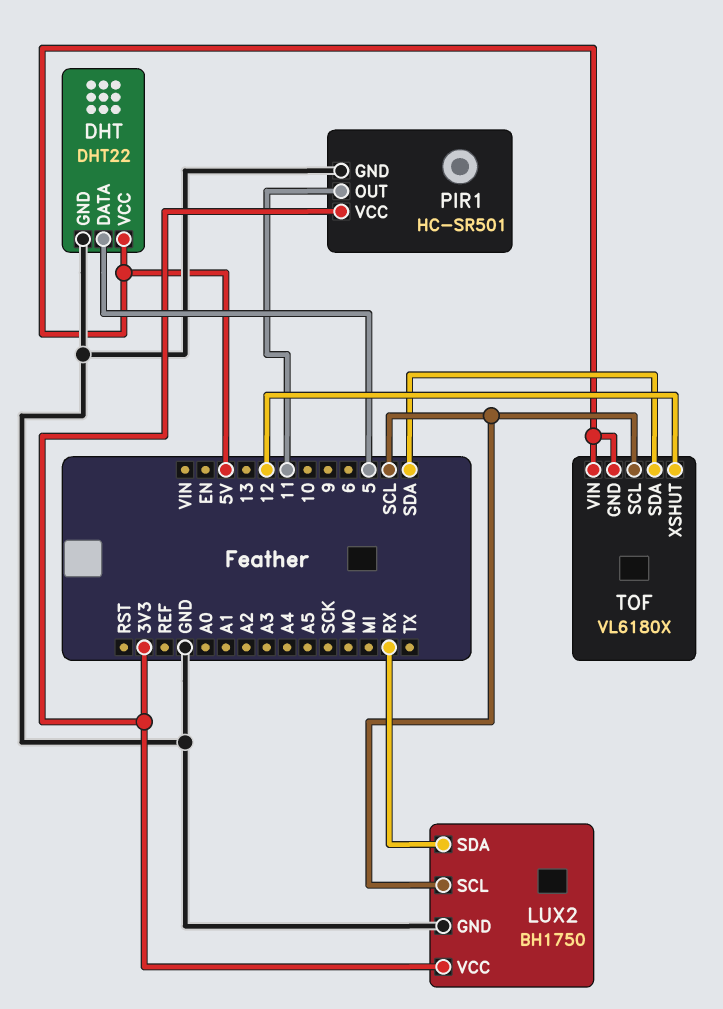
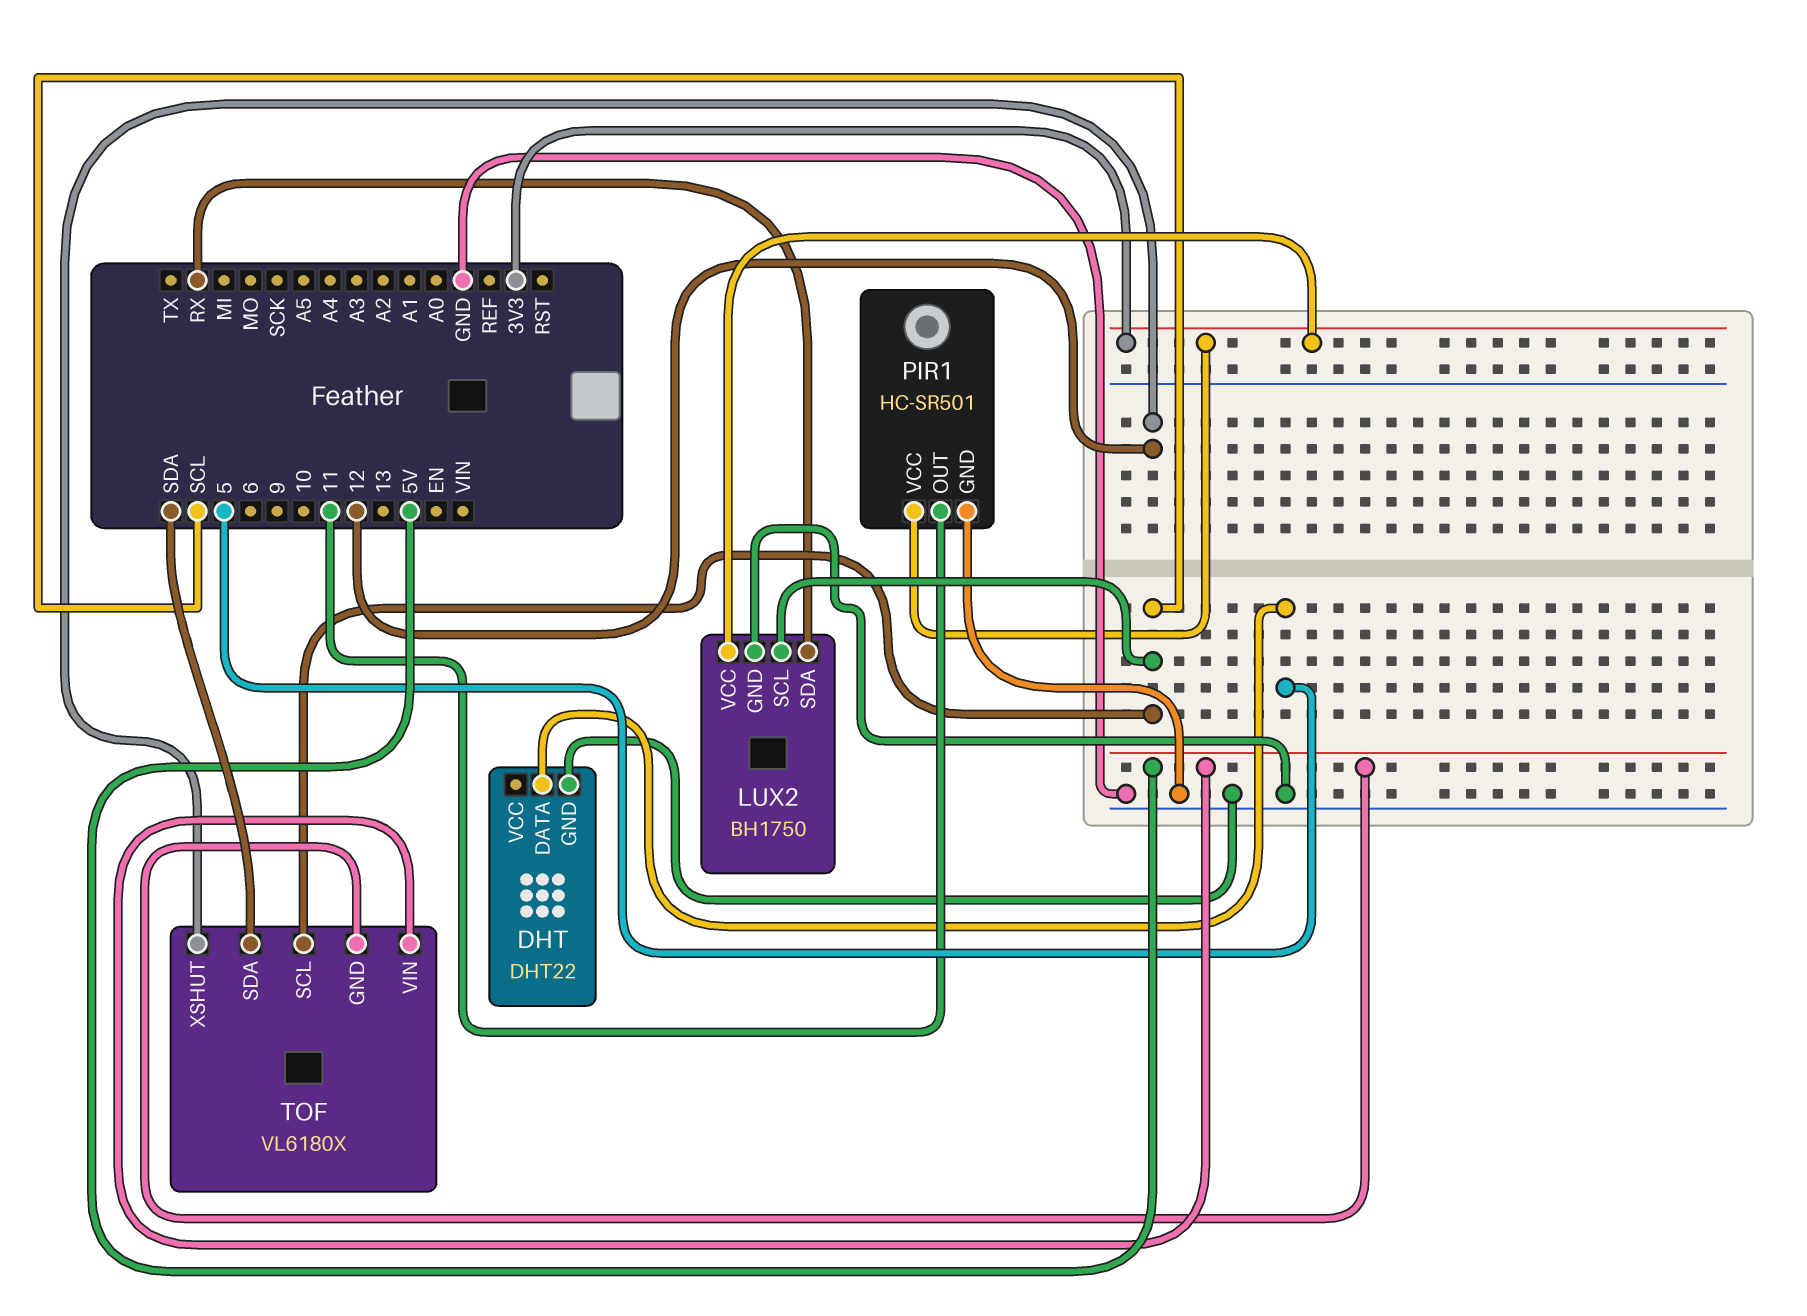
DHT pin VCC: 5V -> none

